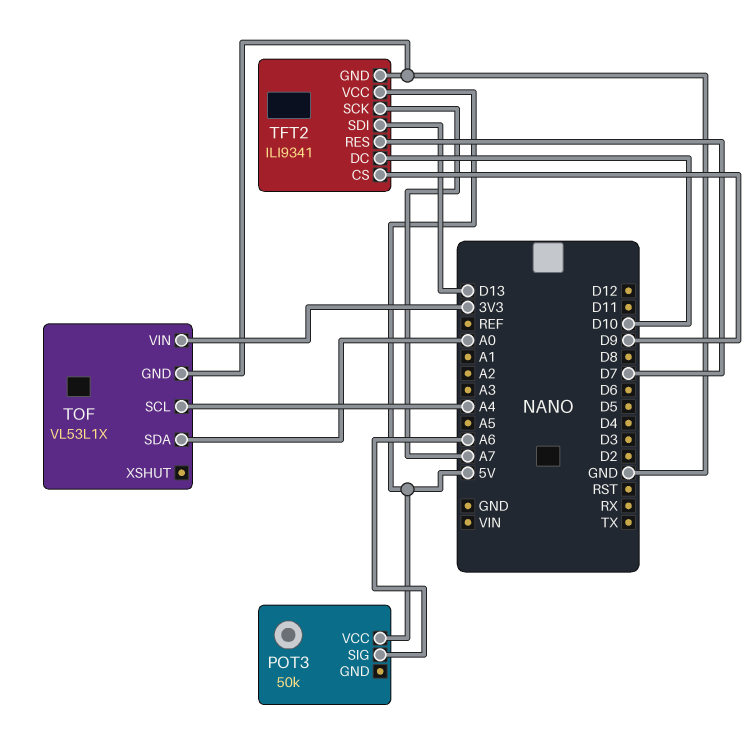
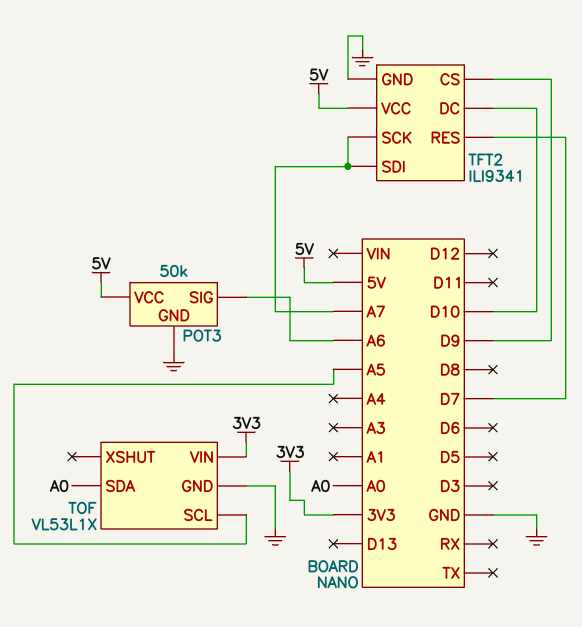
POT3 pin GND: none -> GND
TFT2 pin SDI: D13 -> A7
TOF pin SCL: A4 -> A5

